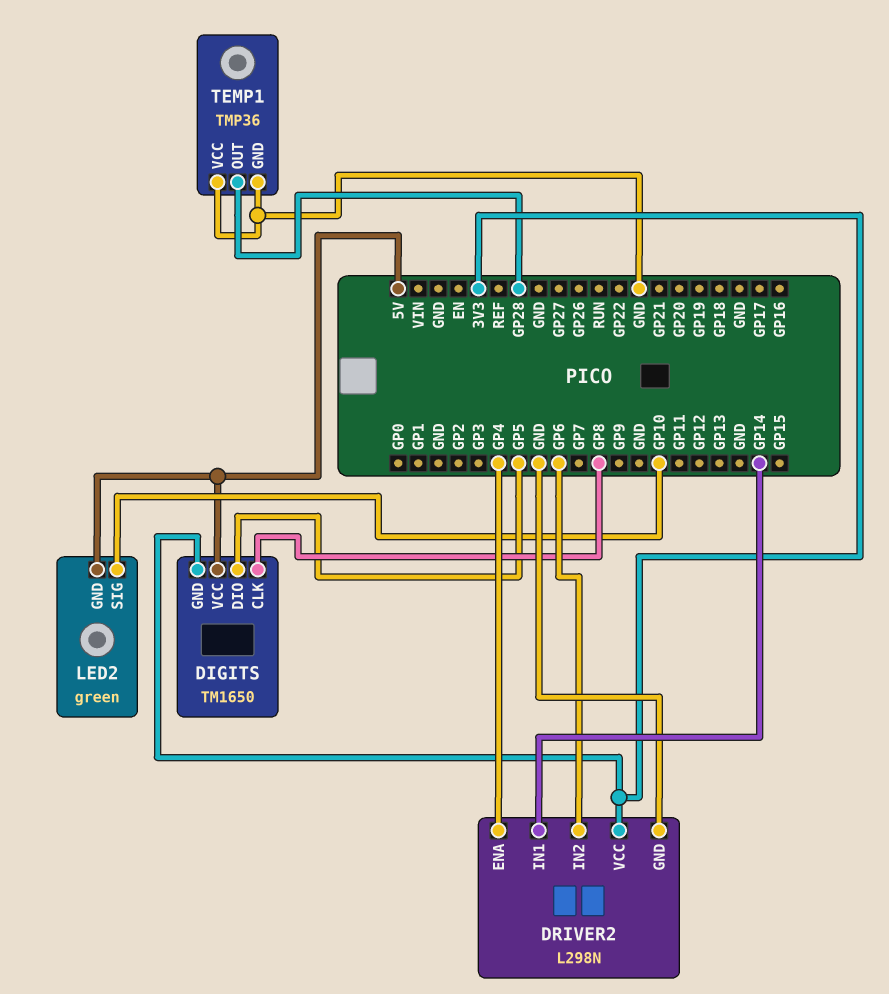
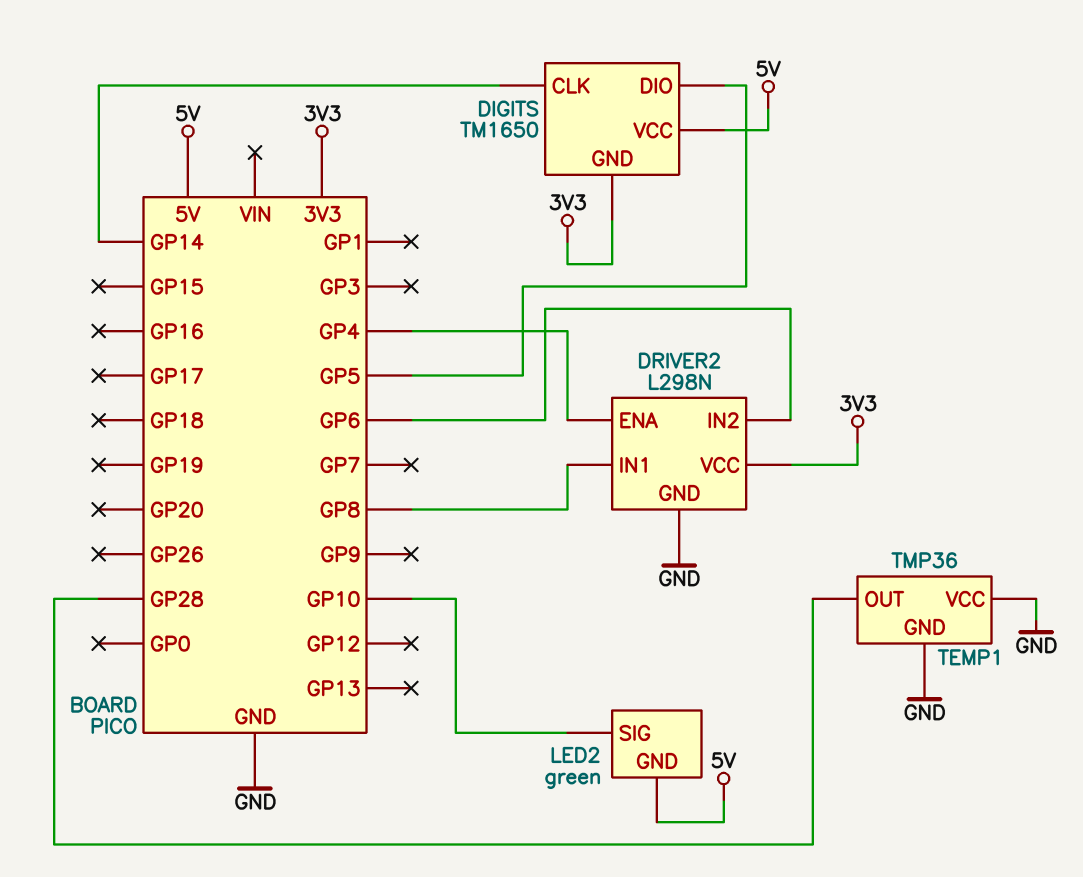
DIGITS pin CLK: GP8 -> GP14
DRIVER2 pin IN1: GP14 -> GP8

